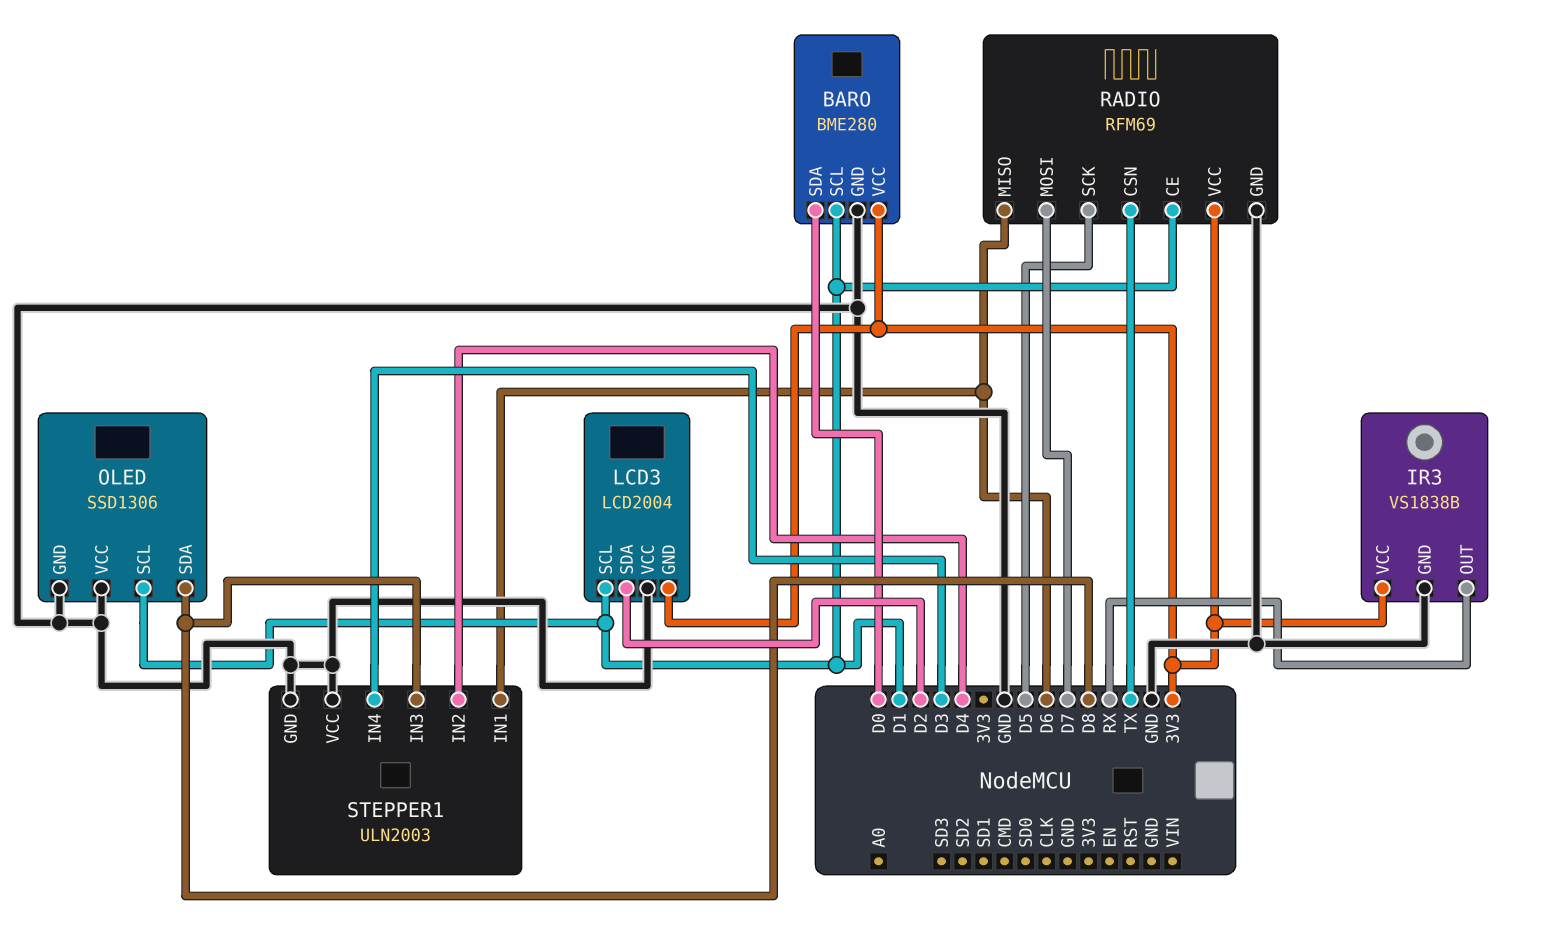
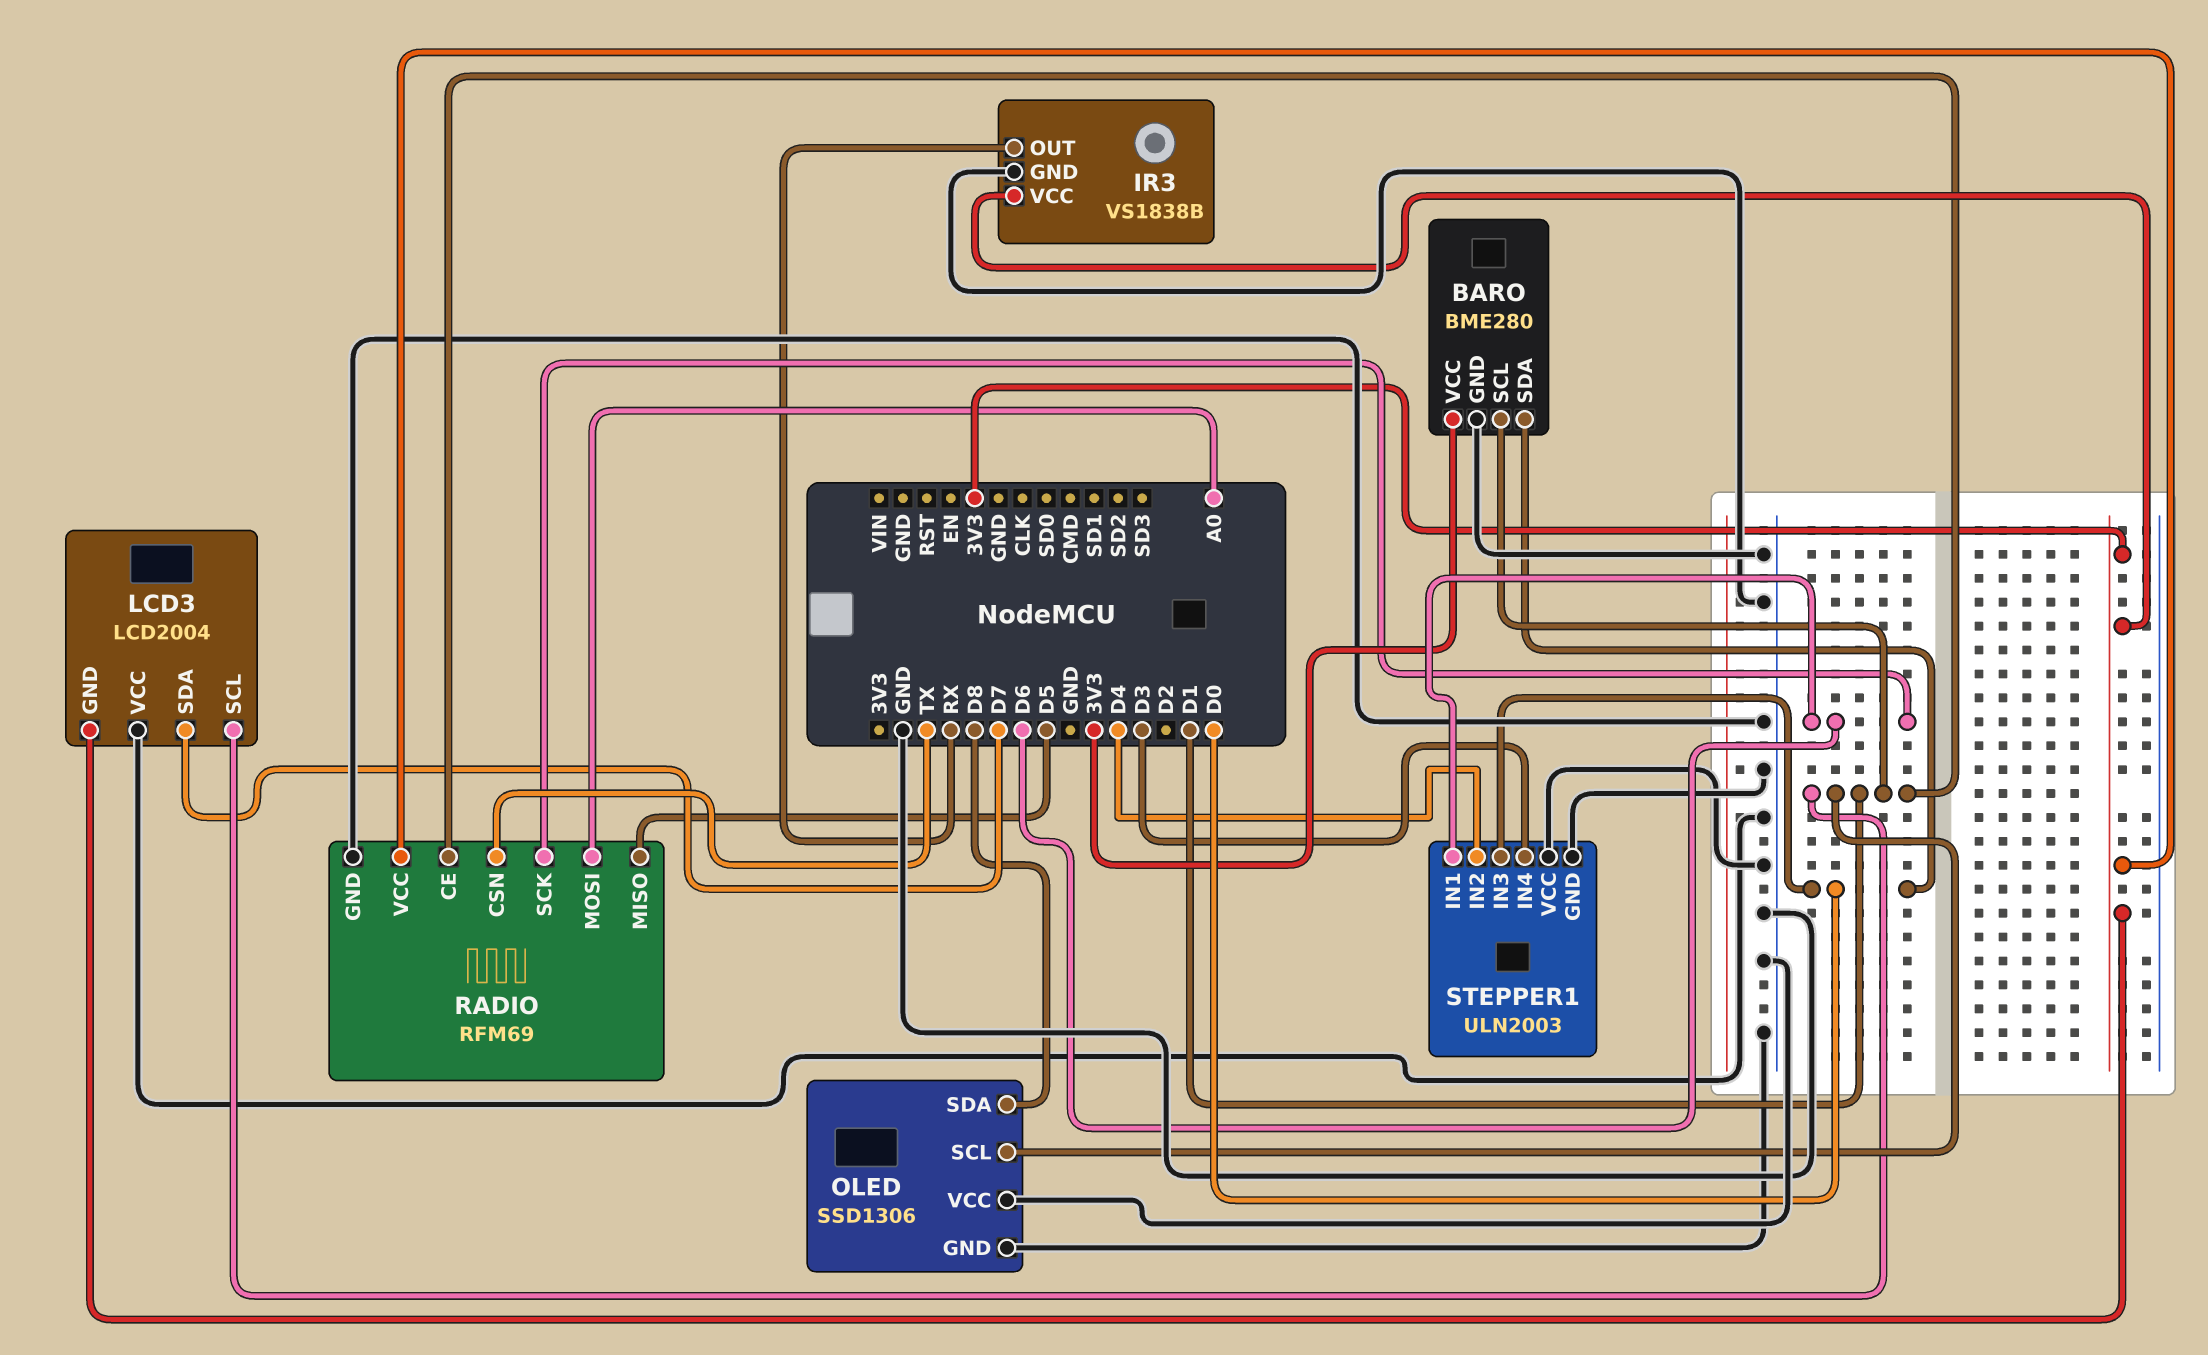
LCD3 pin SDA: D2 -> D7
RADIO pin MISO: D6 -> D5
RADIO pin MOSI: D7 -> A0
RADIO pin SCK: D5 -> D6
STEPPER1 pin IN3: D8 -> D0

